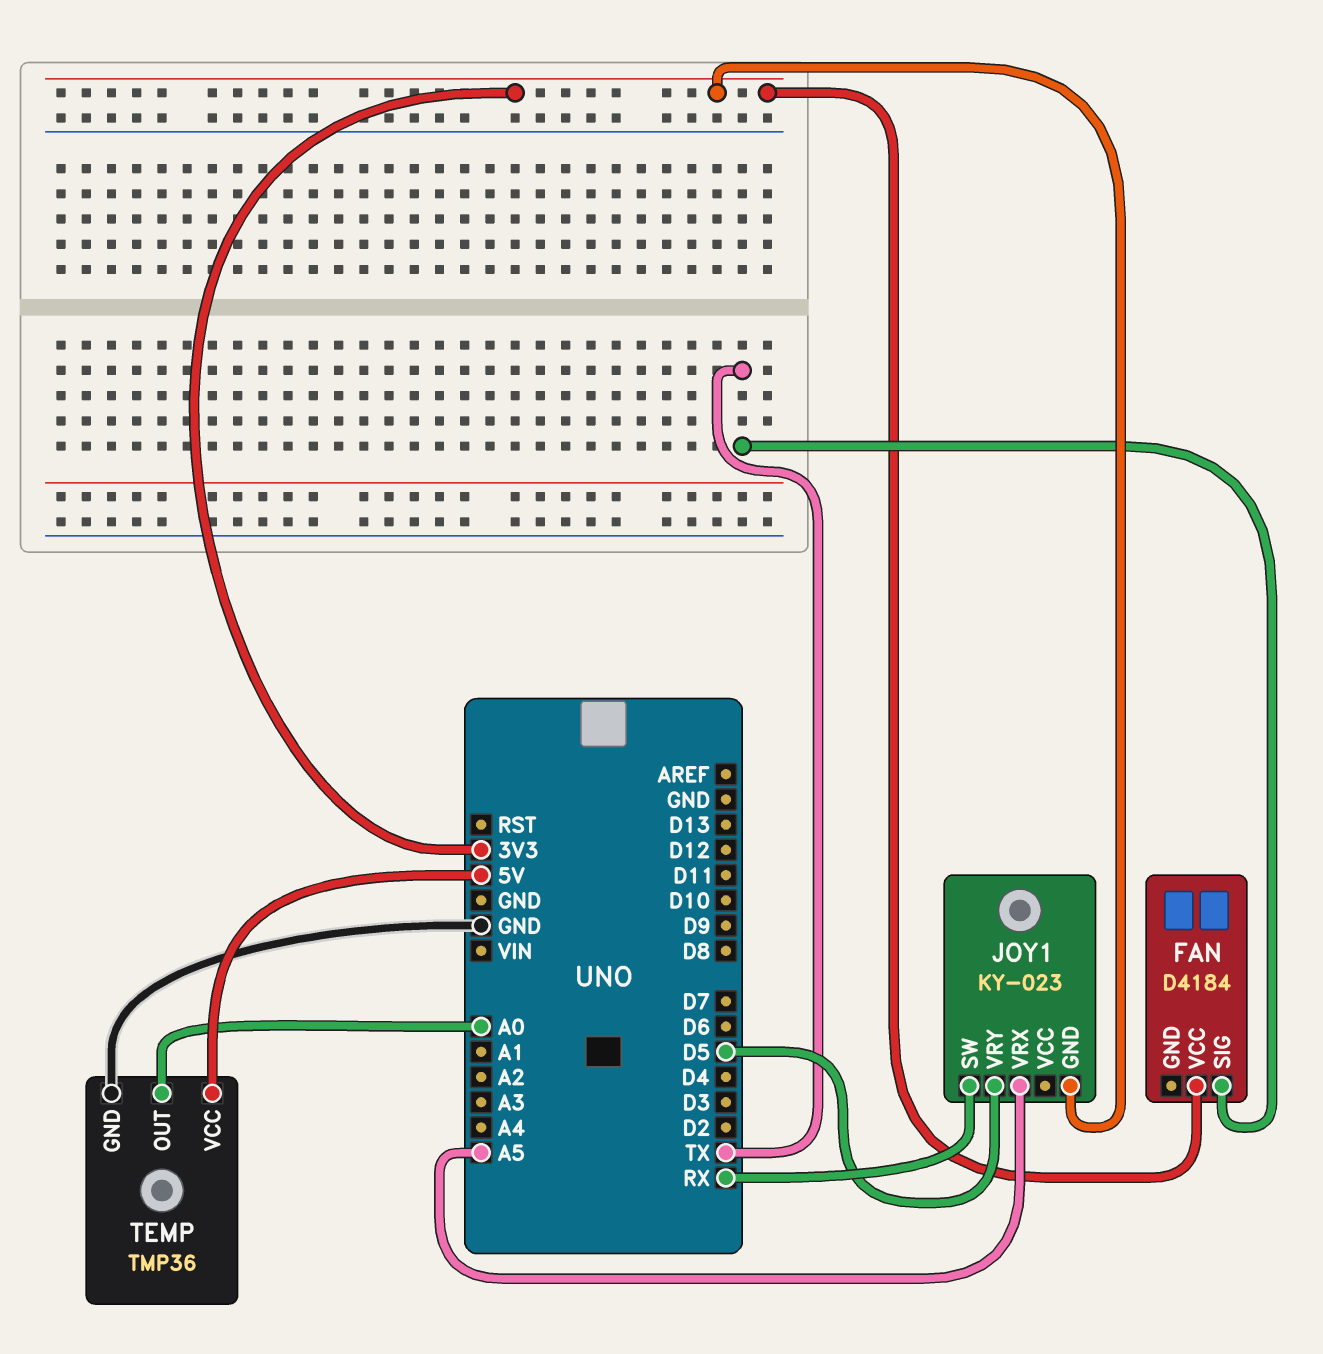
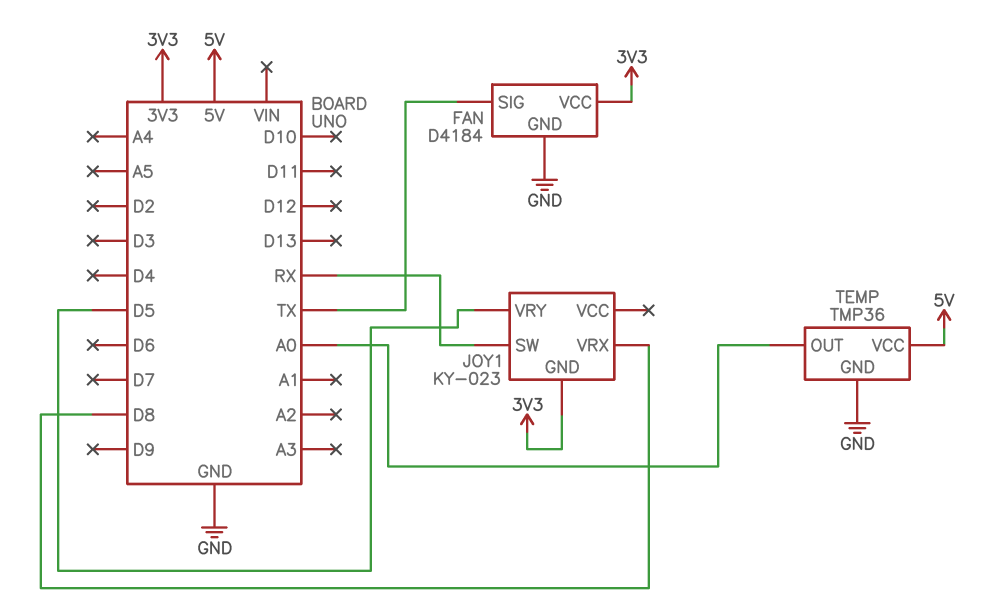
FAN pin GND: none -> GND
JOY1 pin VRX: A5 -> D8

